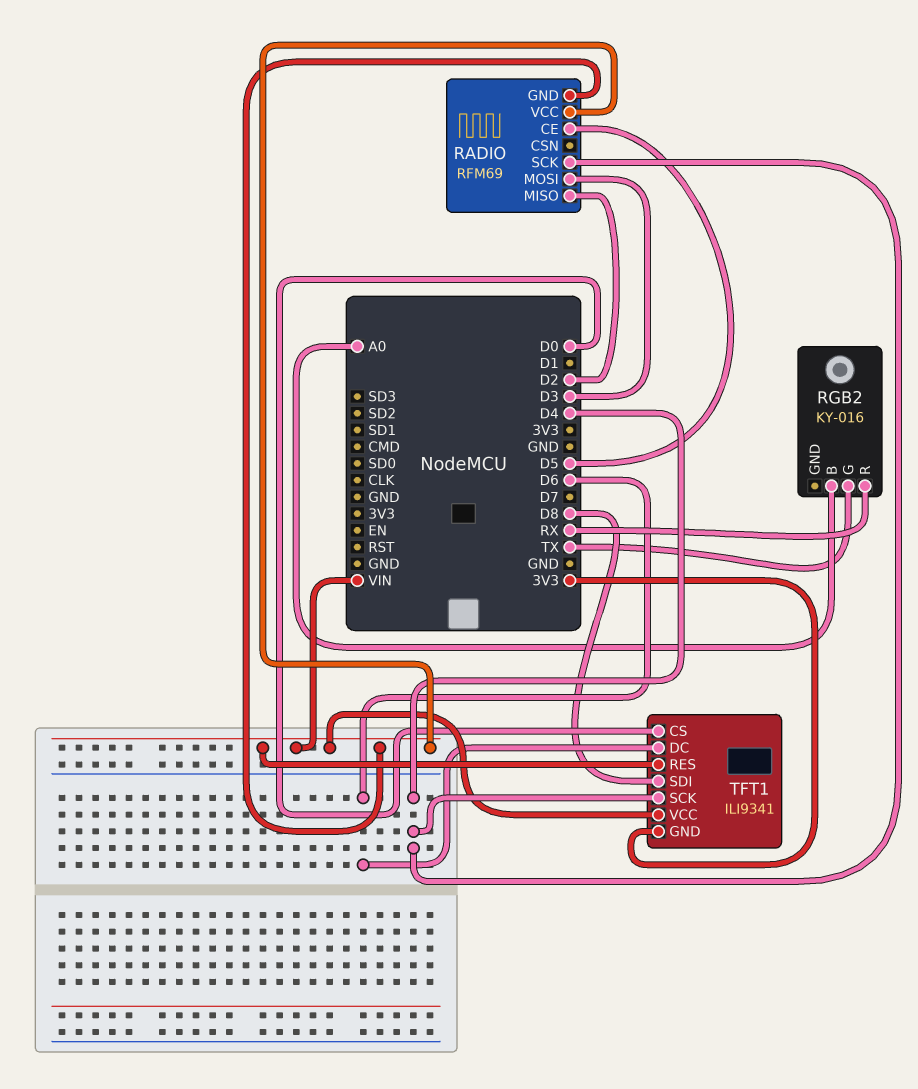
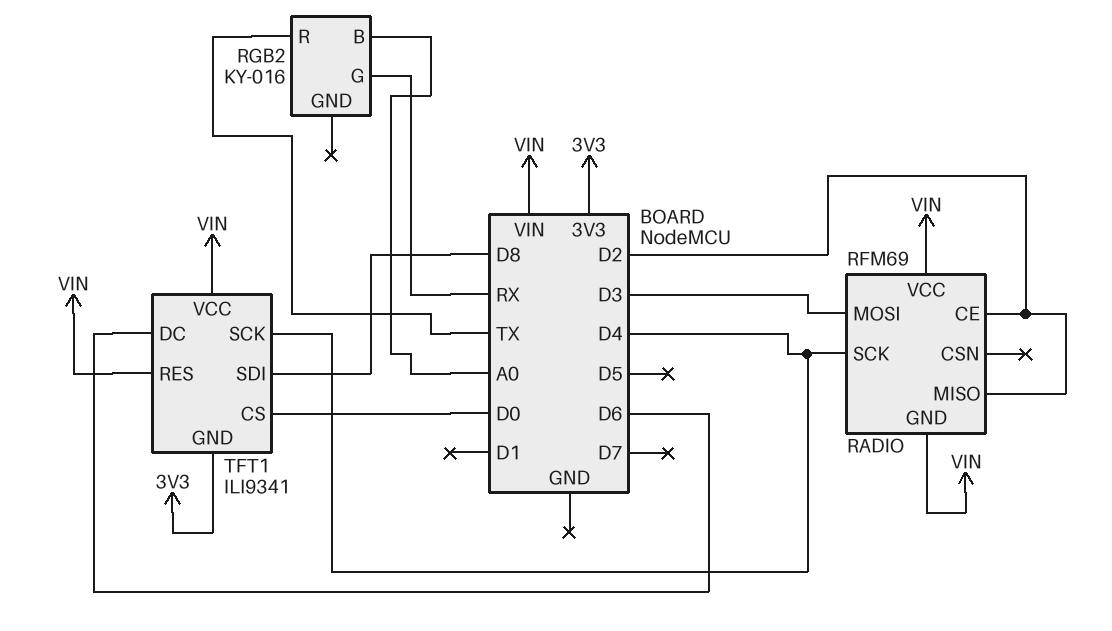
RADIO pin CE: D5 -> D2
RGB2 pin G: TX -> RX
RGB2 pin R: RX -> TX

